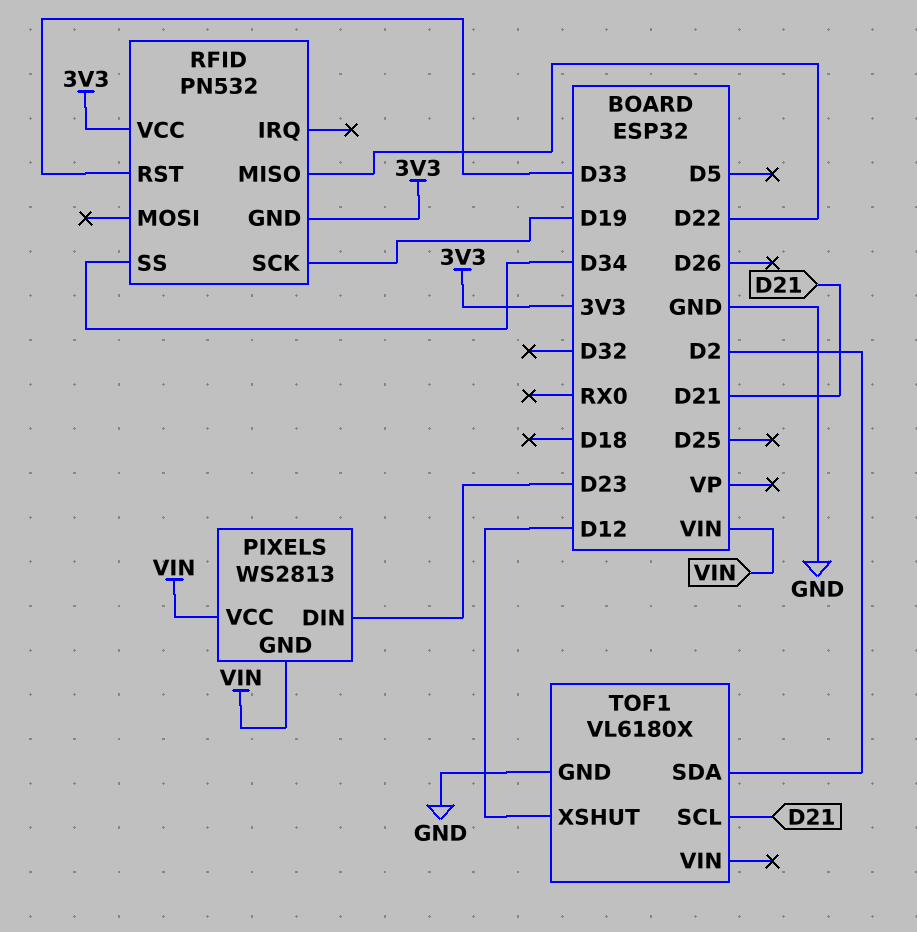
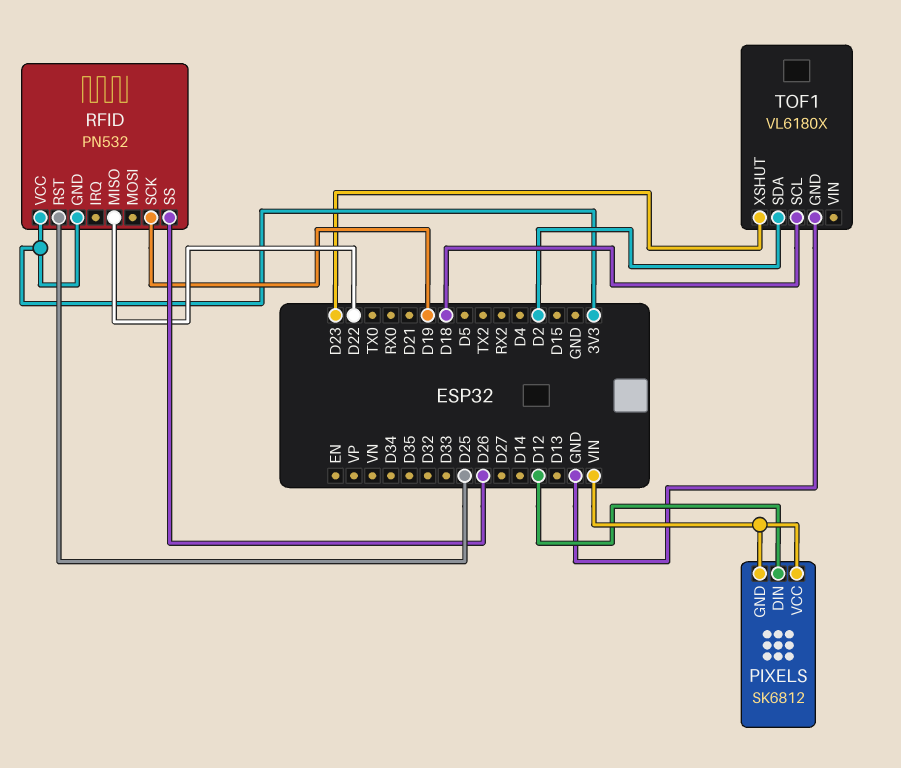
PIXELS: WS2813 -> SK6812
PIXELS pin DIN: D23 -> D12
RFID pin RST: D33 -> D25
RFID pin SS: D34 -> D26
TOF1 pin SCL: D21 -> D18
TOF1 pin XSHUT: D12 -> D23

